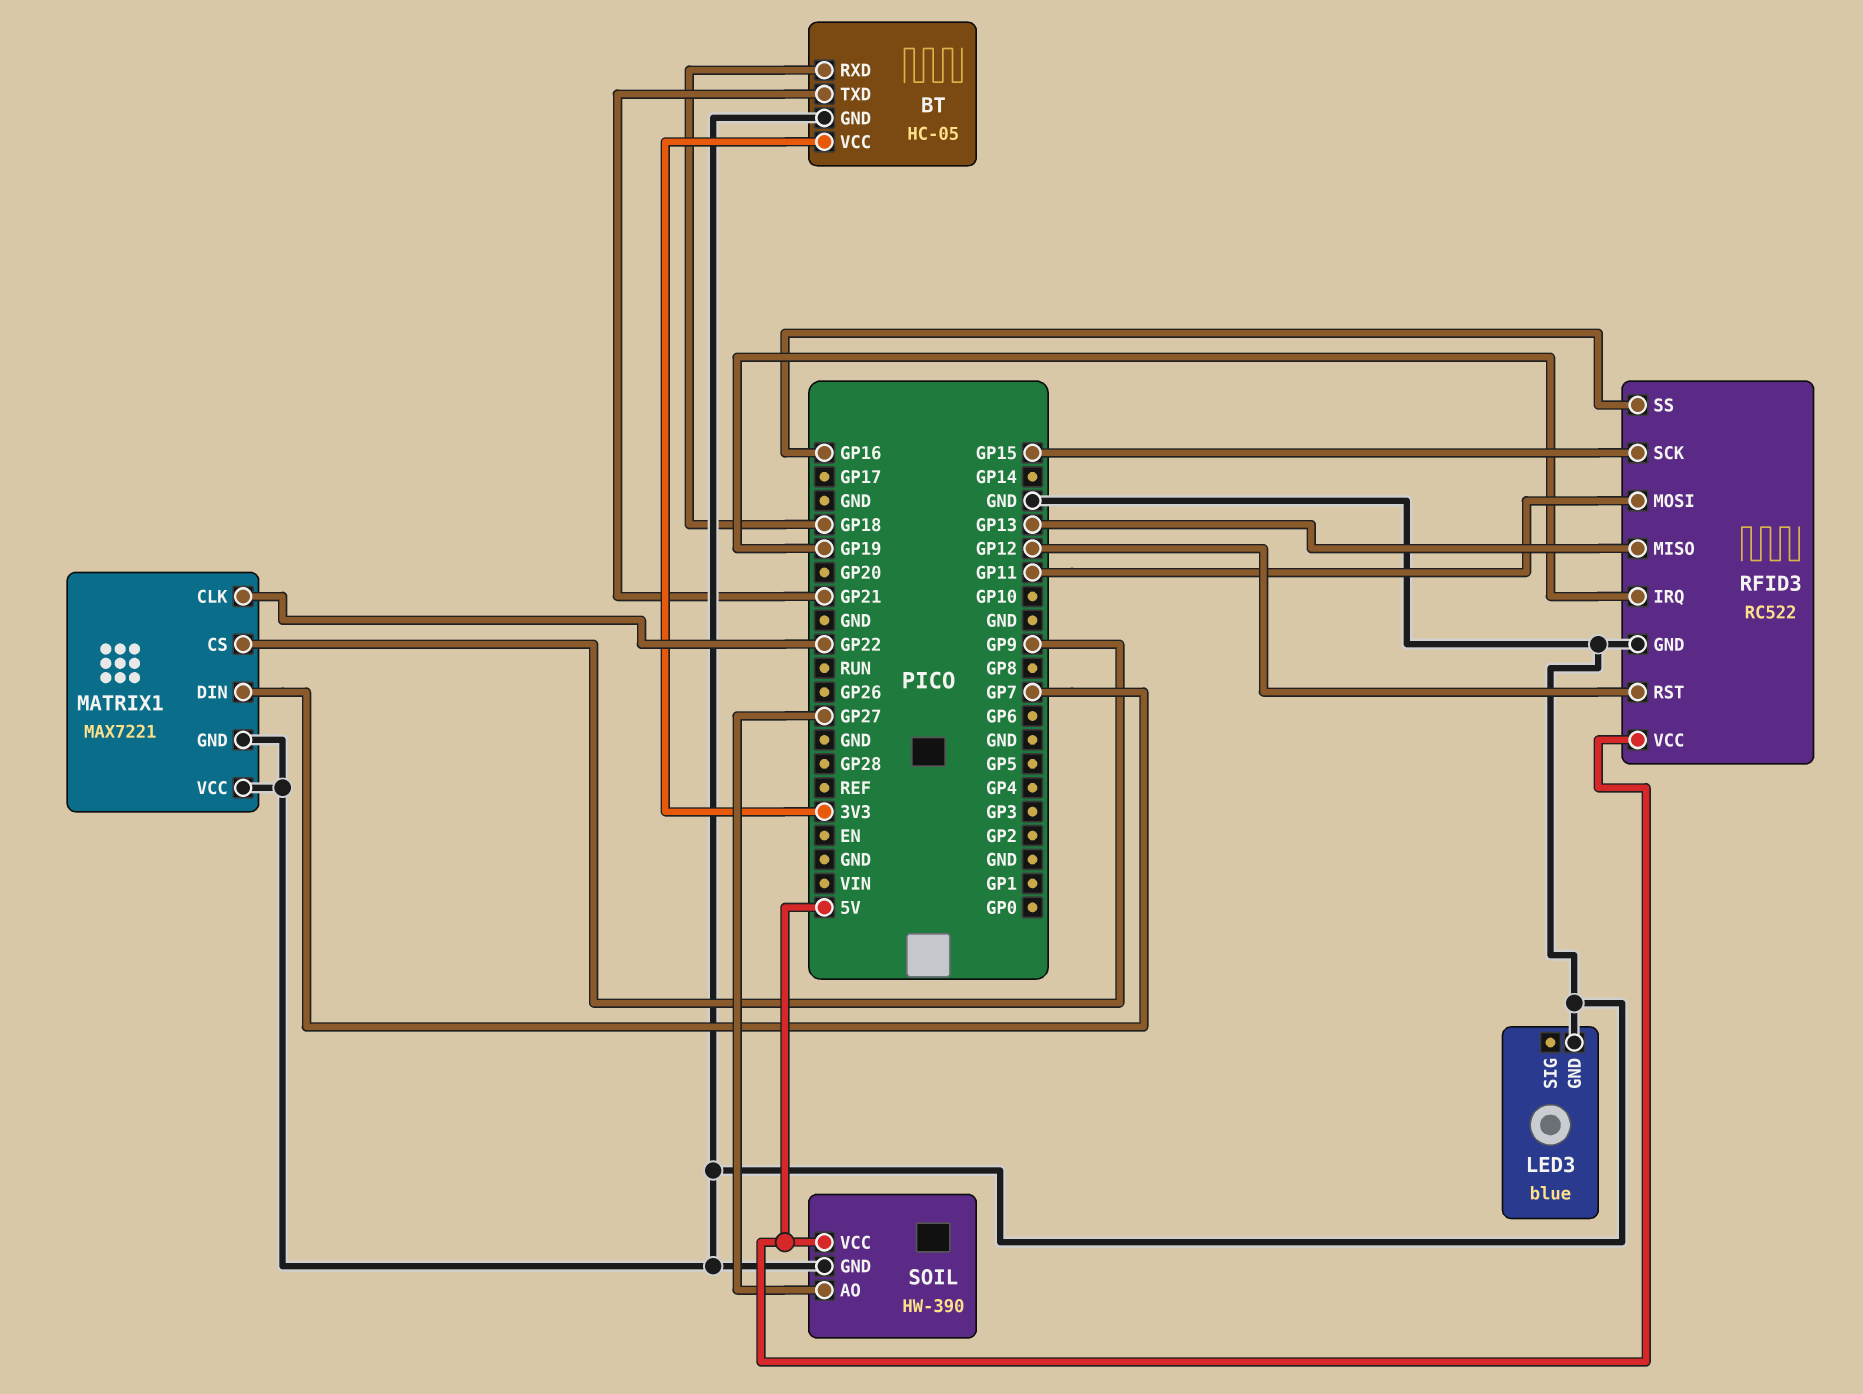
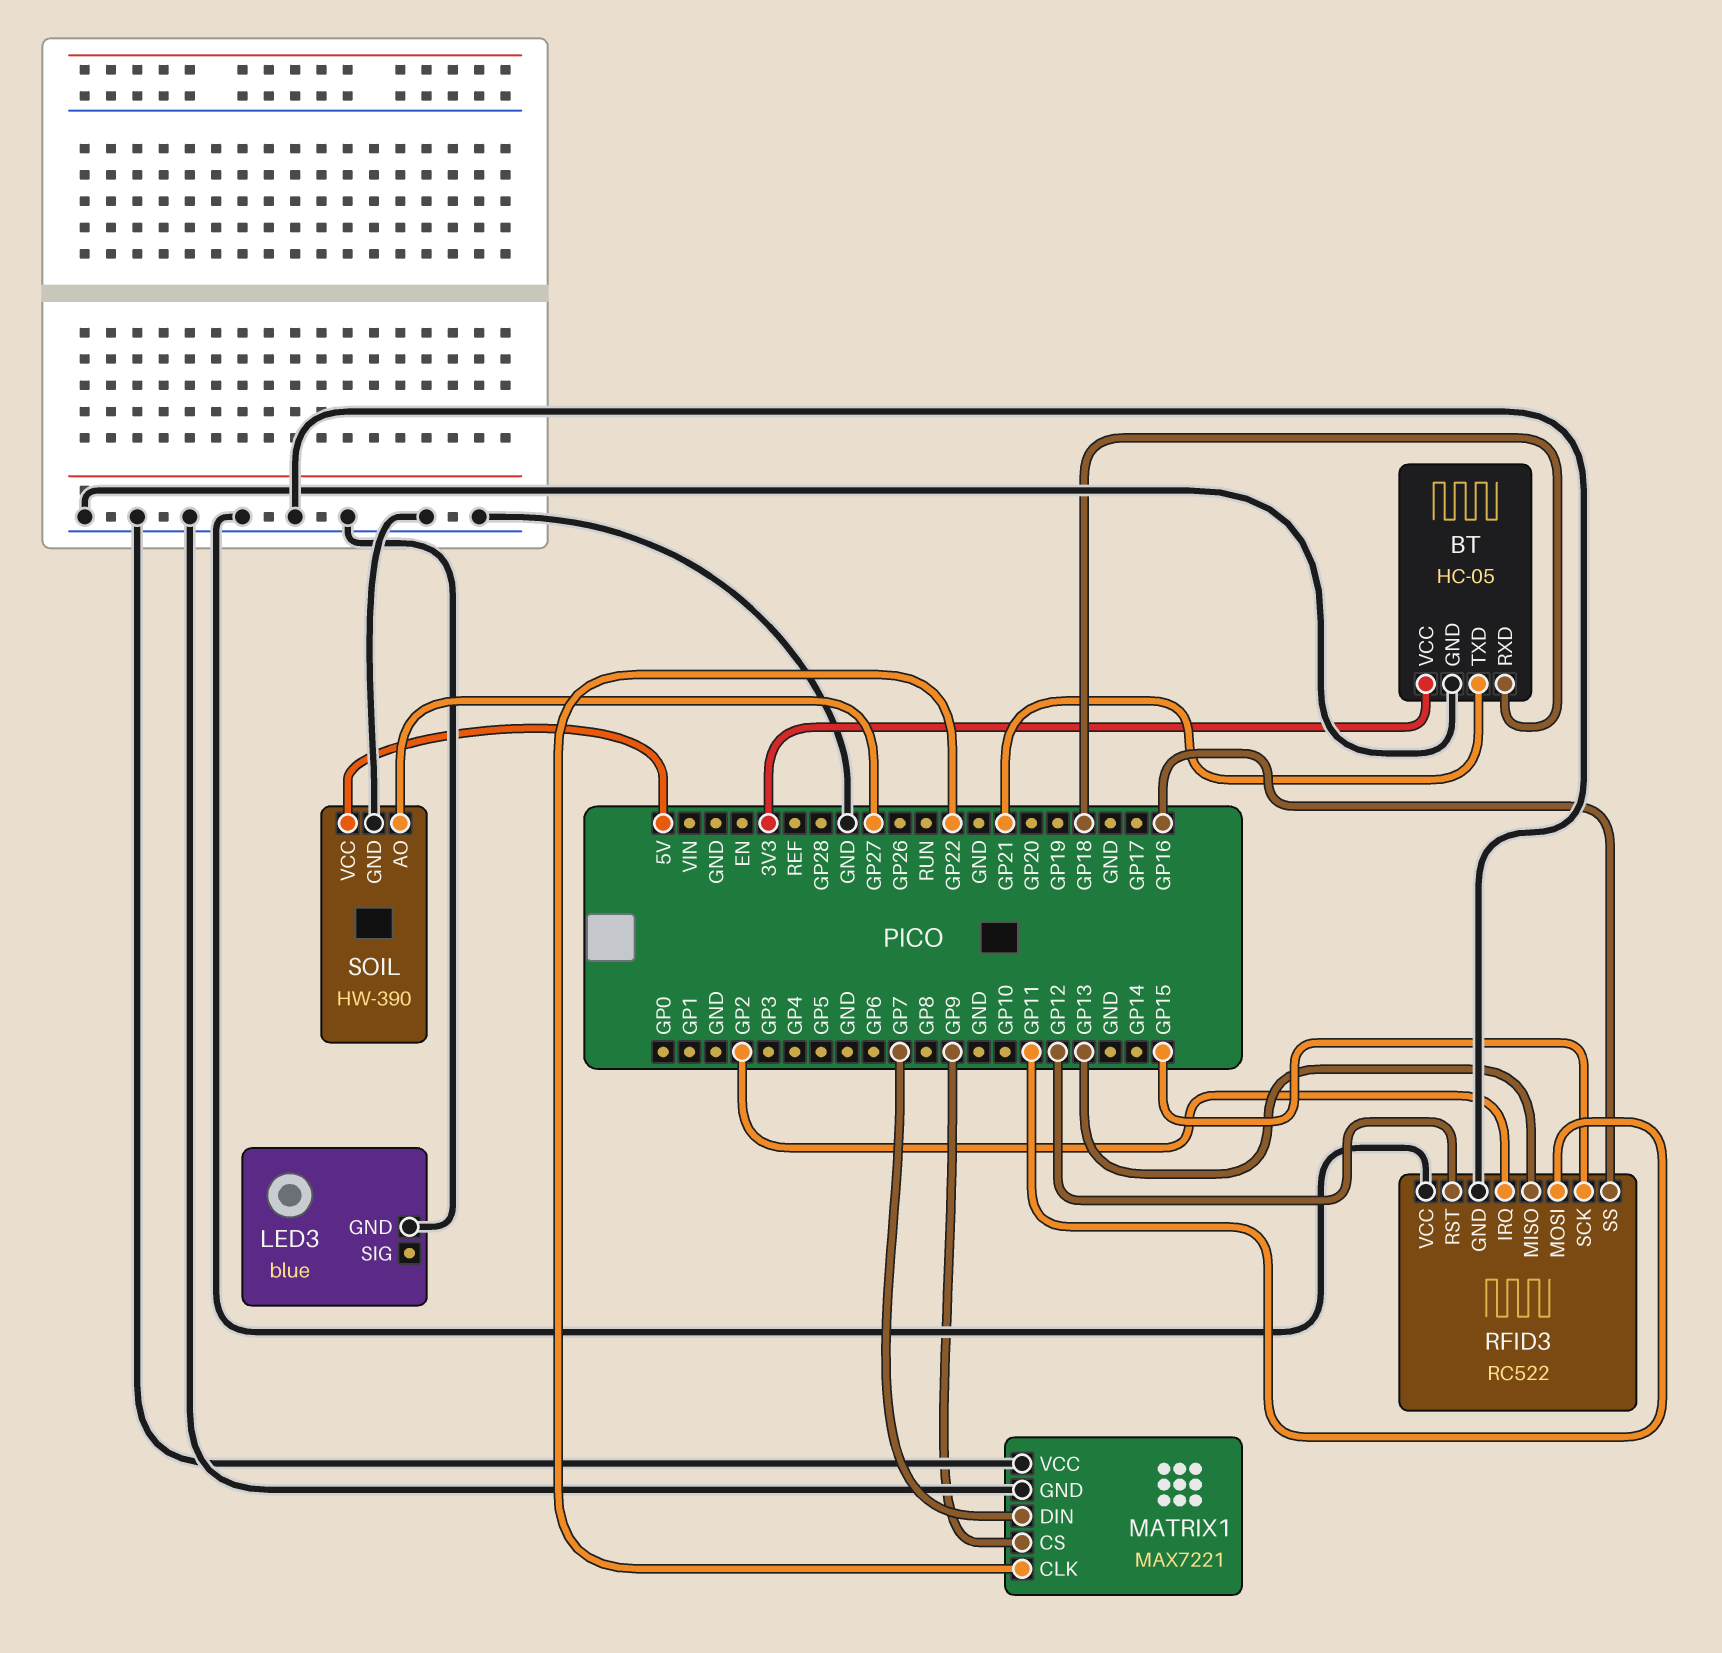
RFID3 pin IRQ: GP19 -> GP2
RFID3 pin VCC: 5V -> GND

